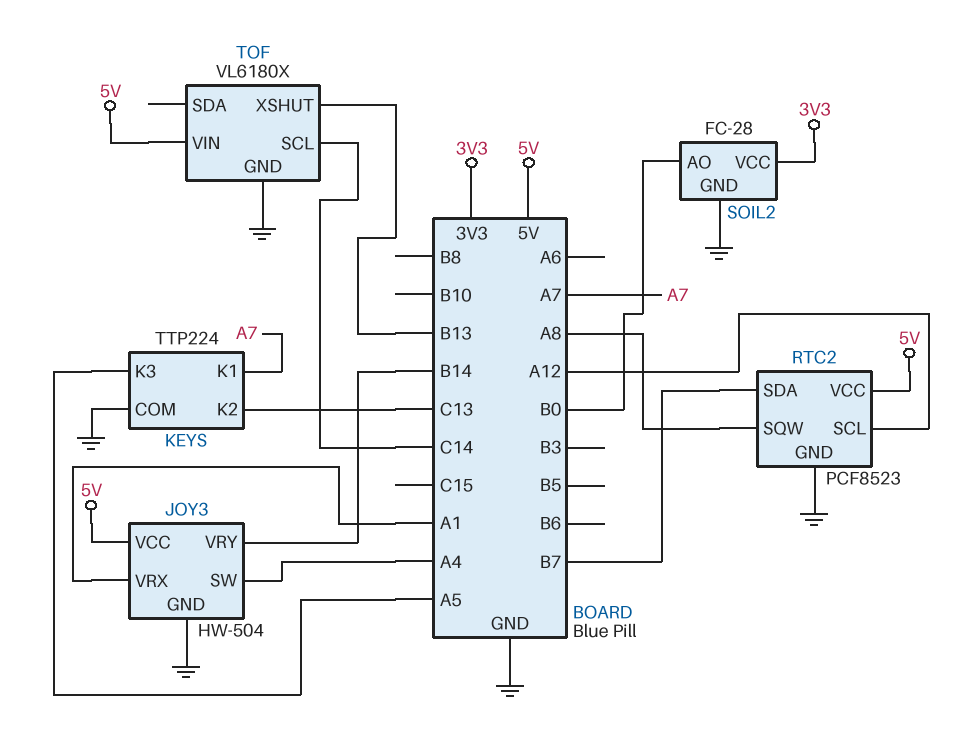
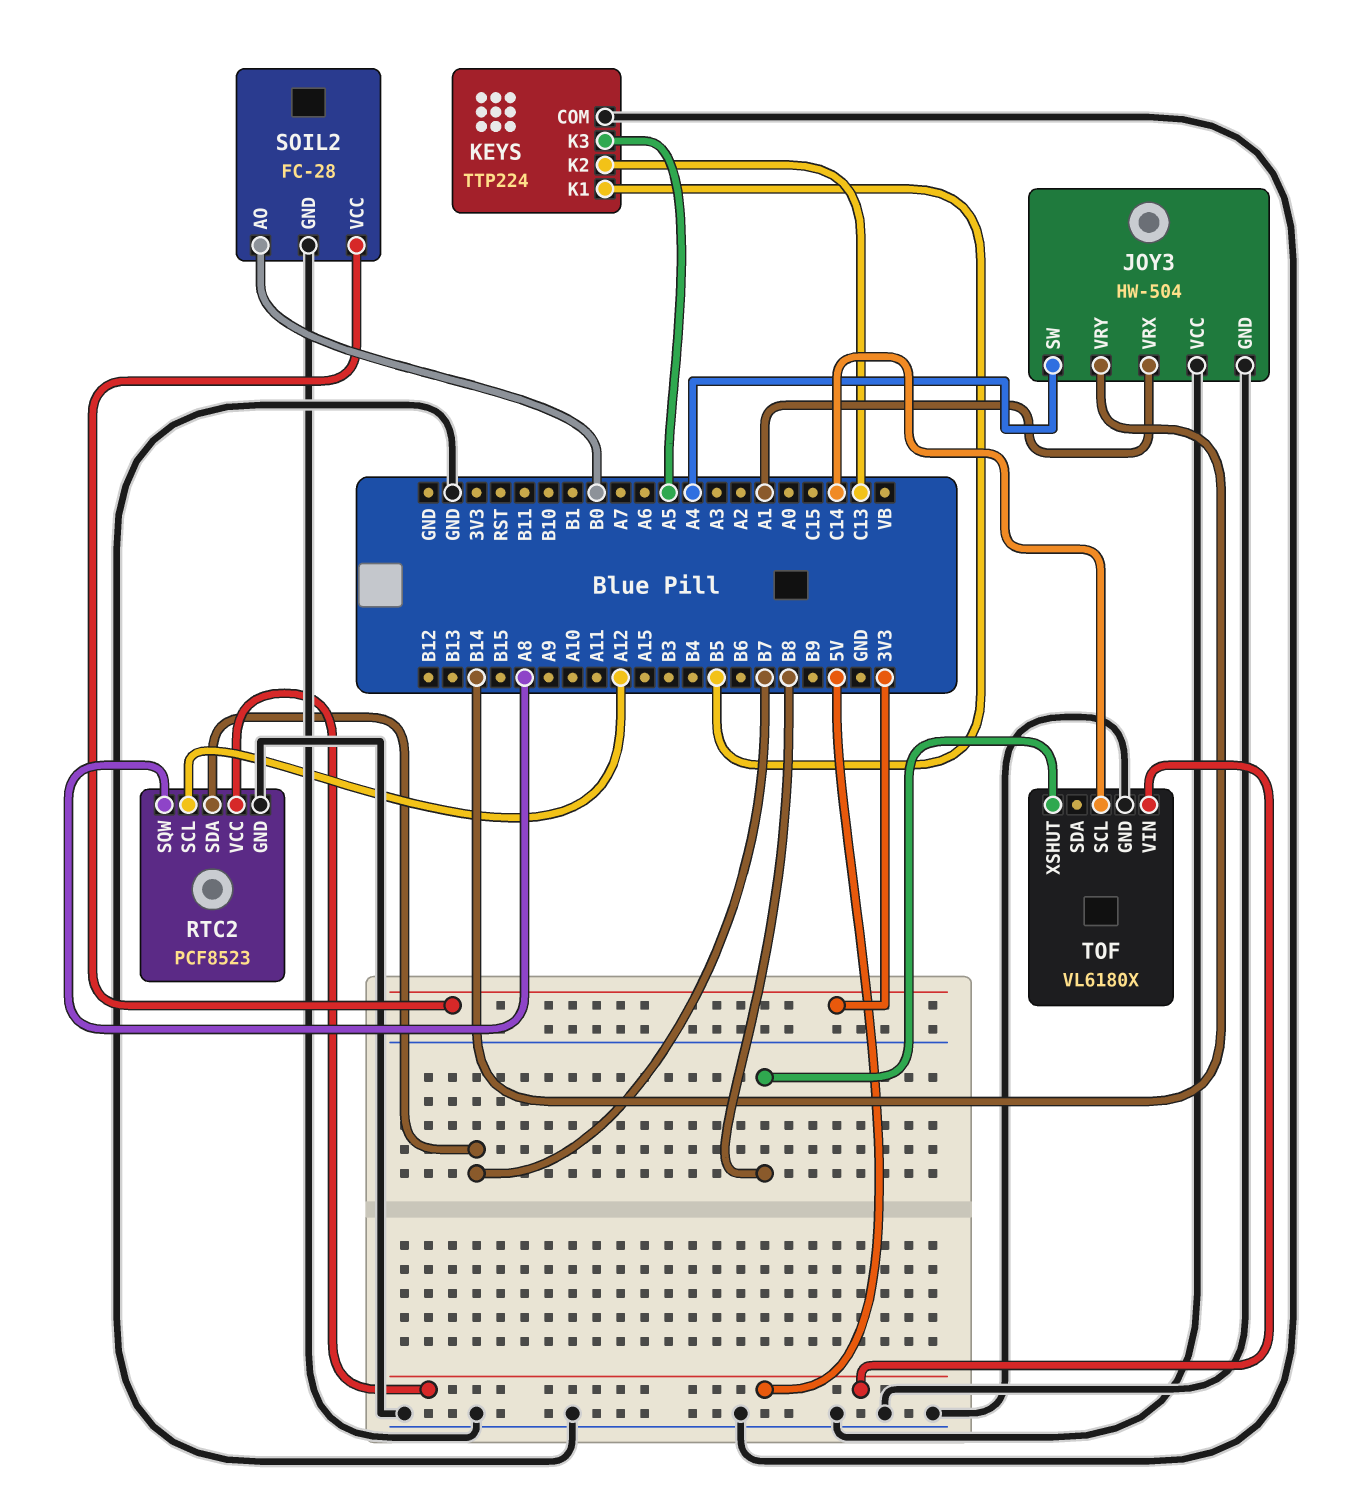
JOY3 pin VCC: 5V -> GND
KEYS pin K1: A7 -> B5
TOF pin XSHUT: B13 -> B8

